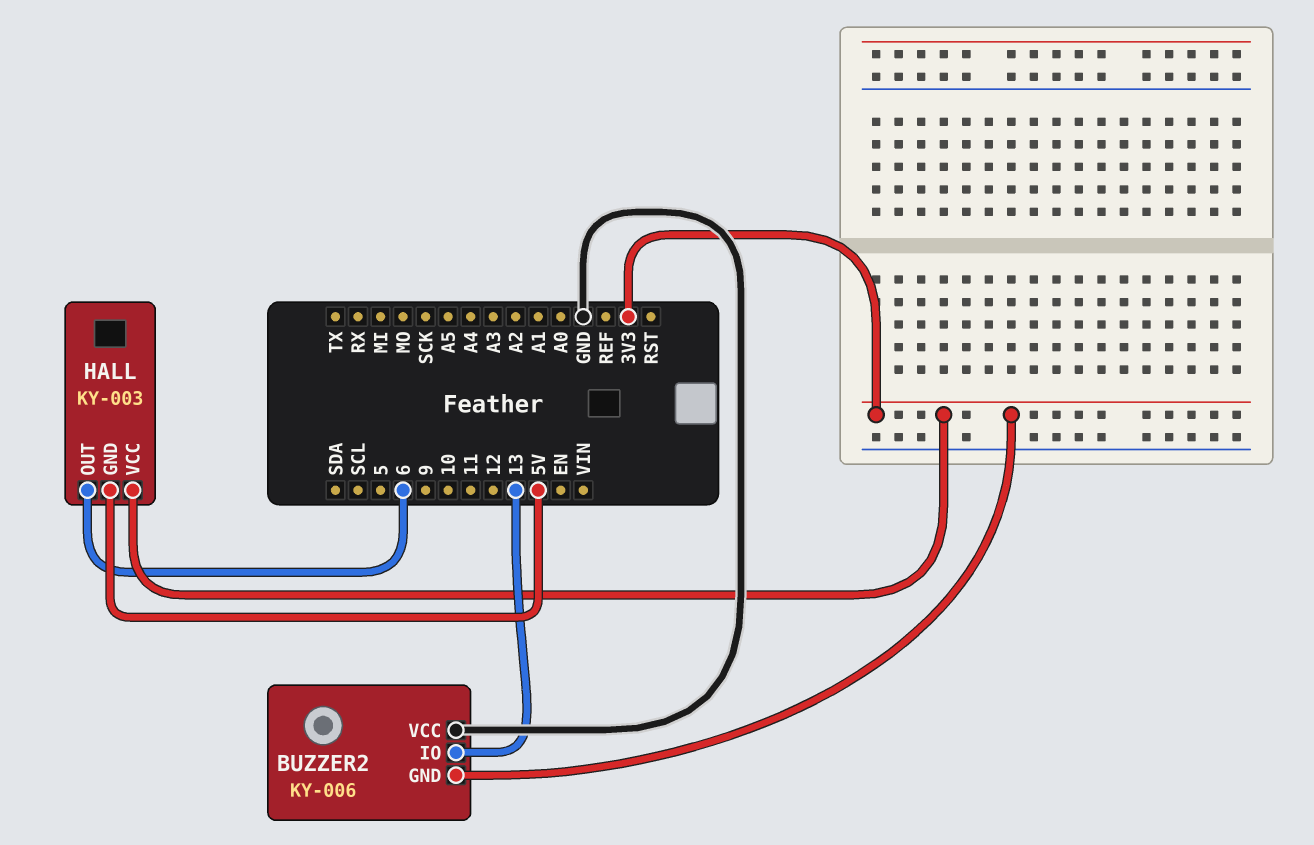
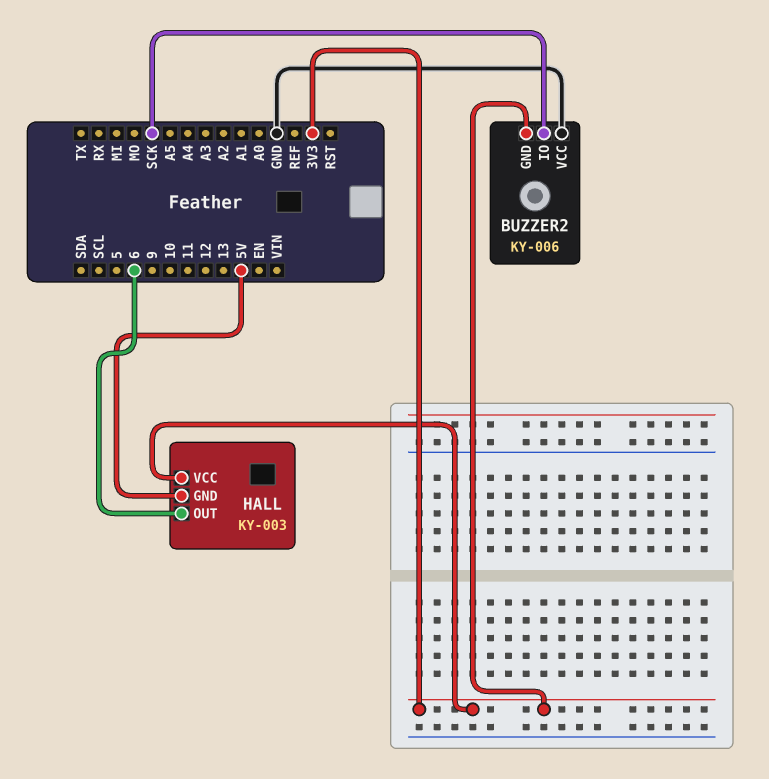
BUZZER2 pin IO: 13 -> SCK

